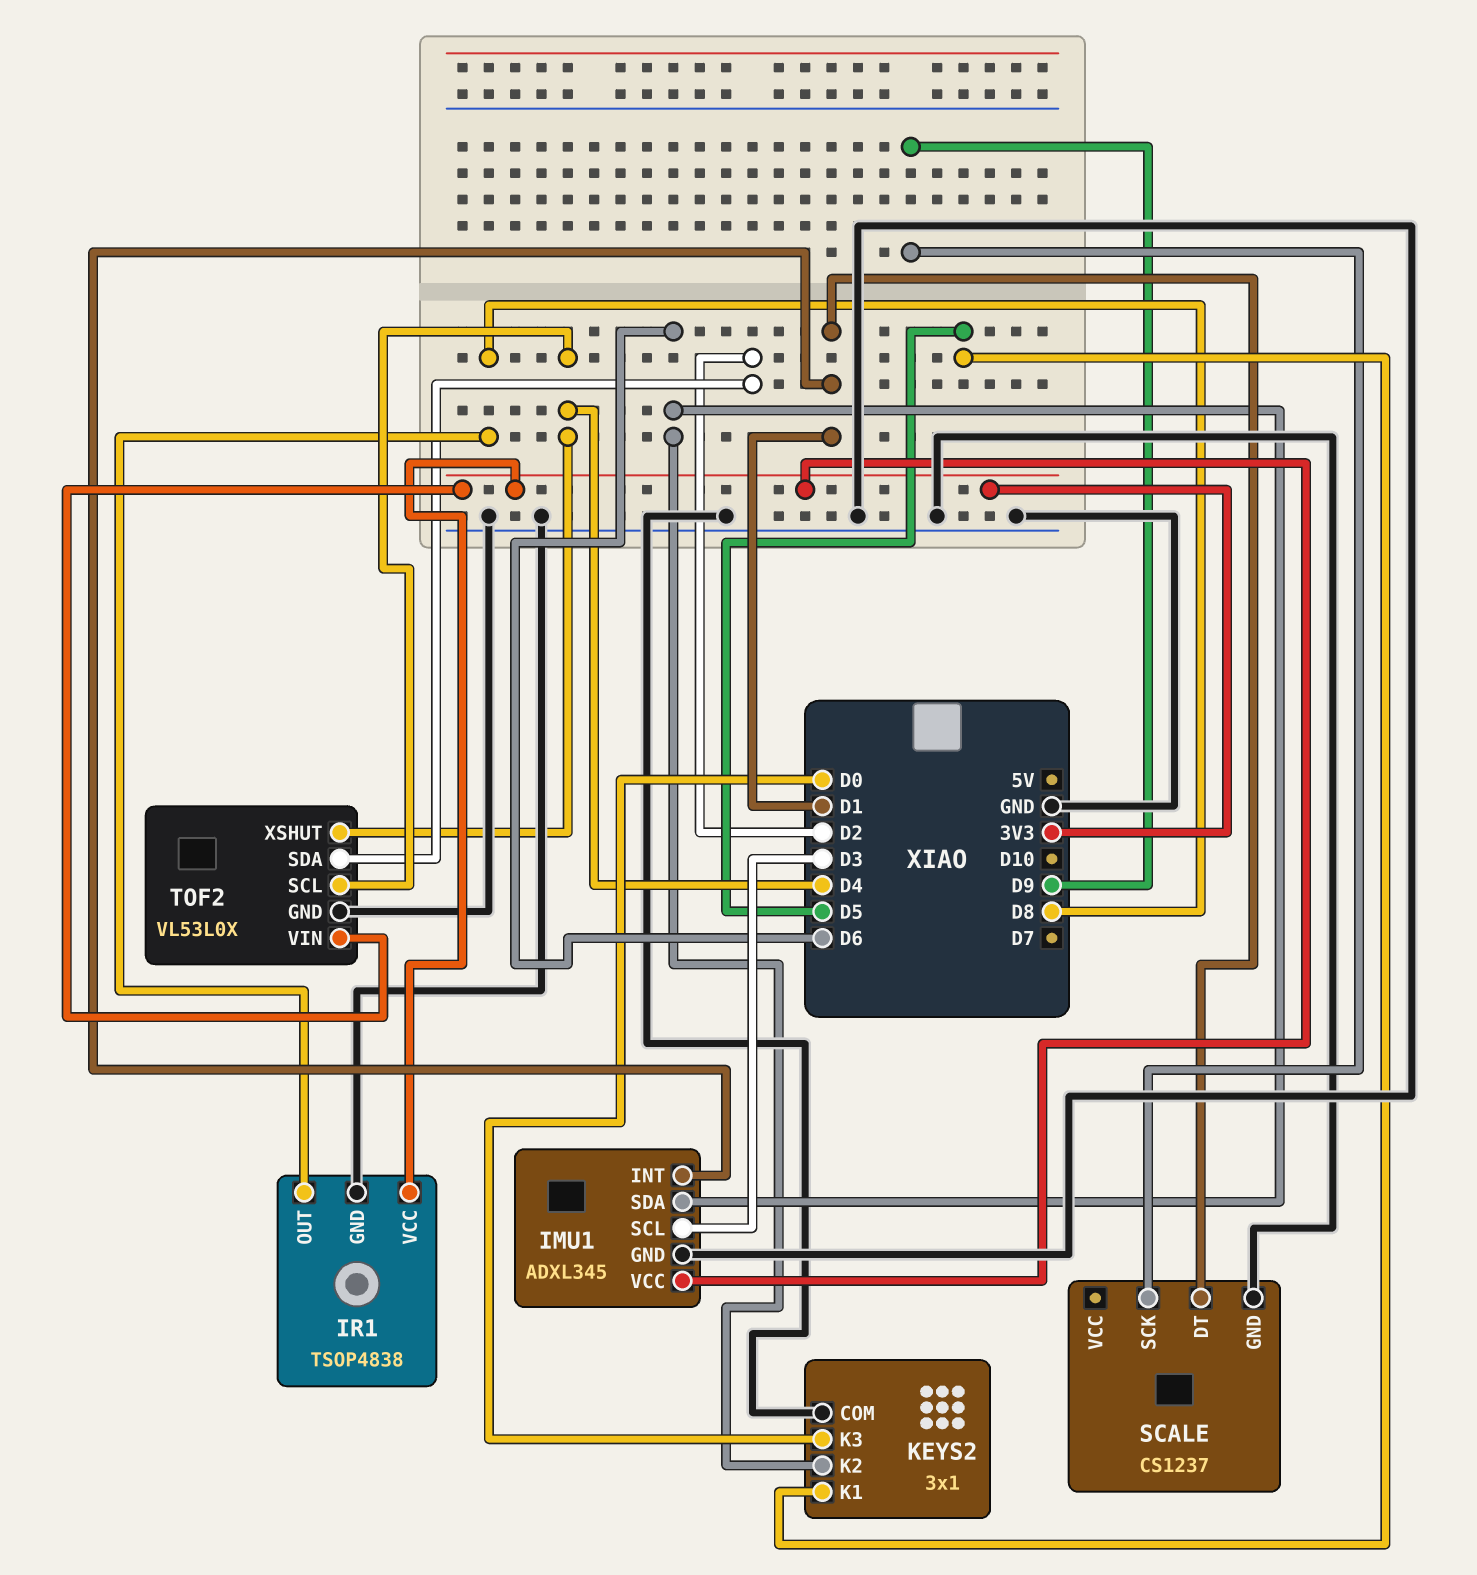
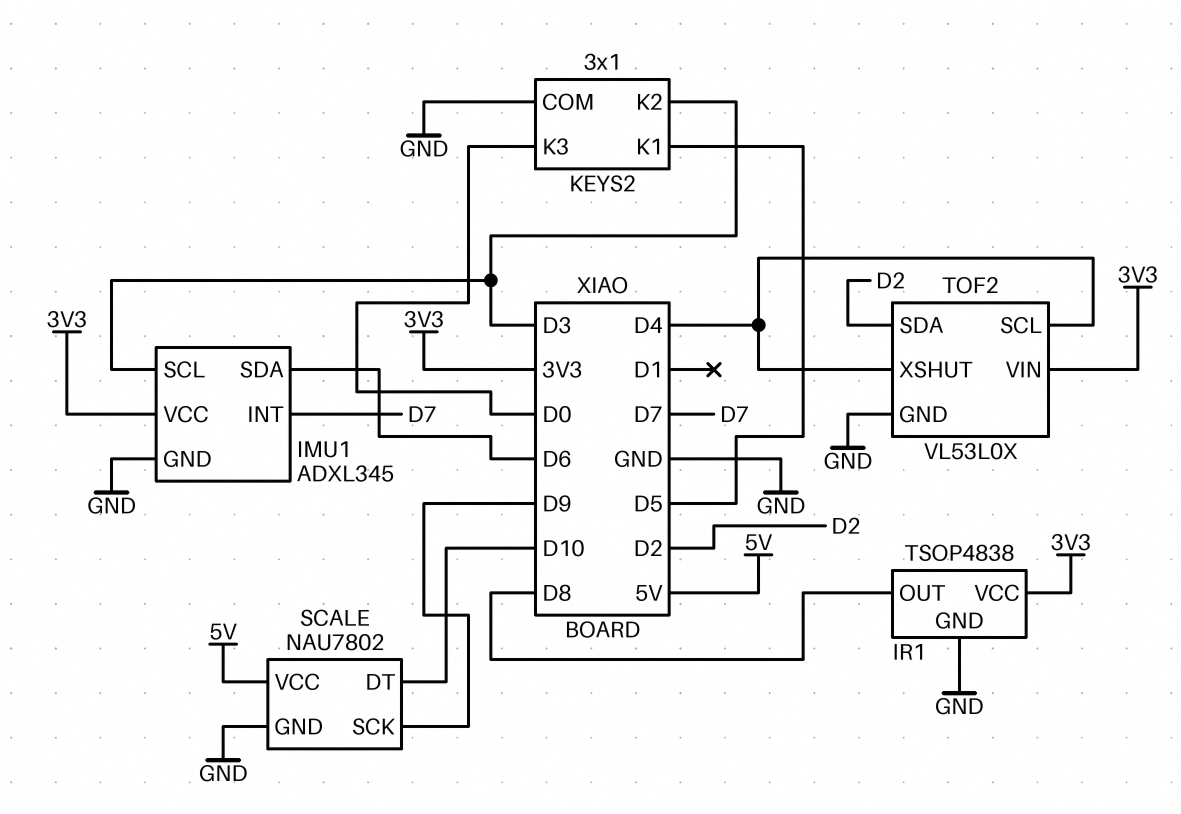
IMU1 pin INT: D1 -> D7
KEYS2 pin K2: D6 -> D3
SCALE: CS1237 -> NAU7802
SCALE pin DT: D1 -> D10
SCALE pin VCC: none -> 5V

